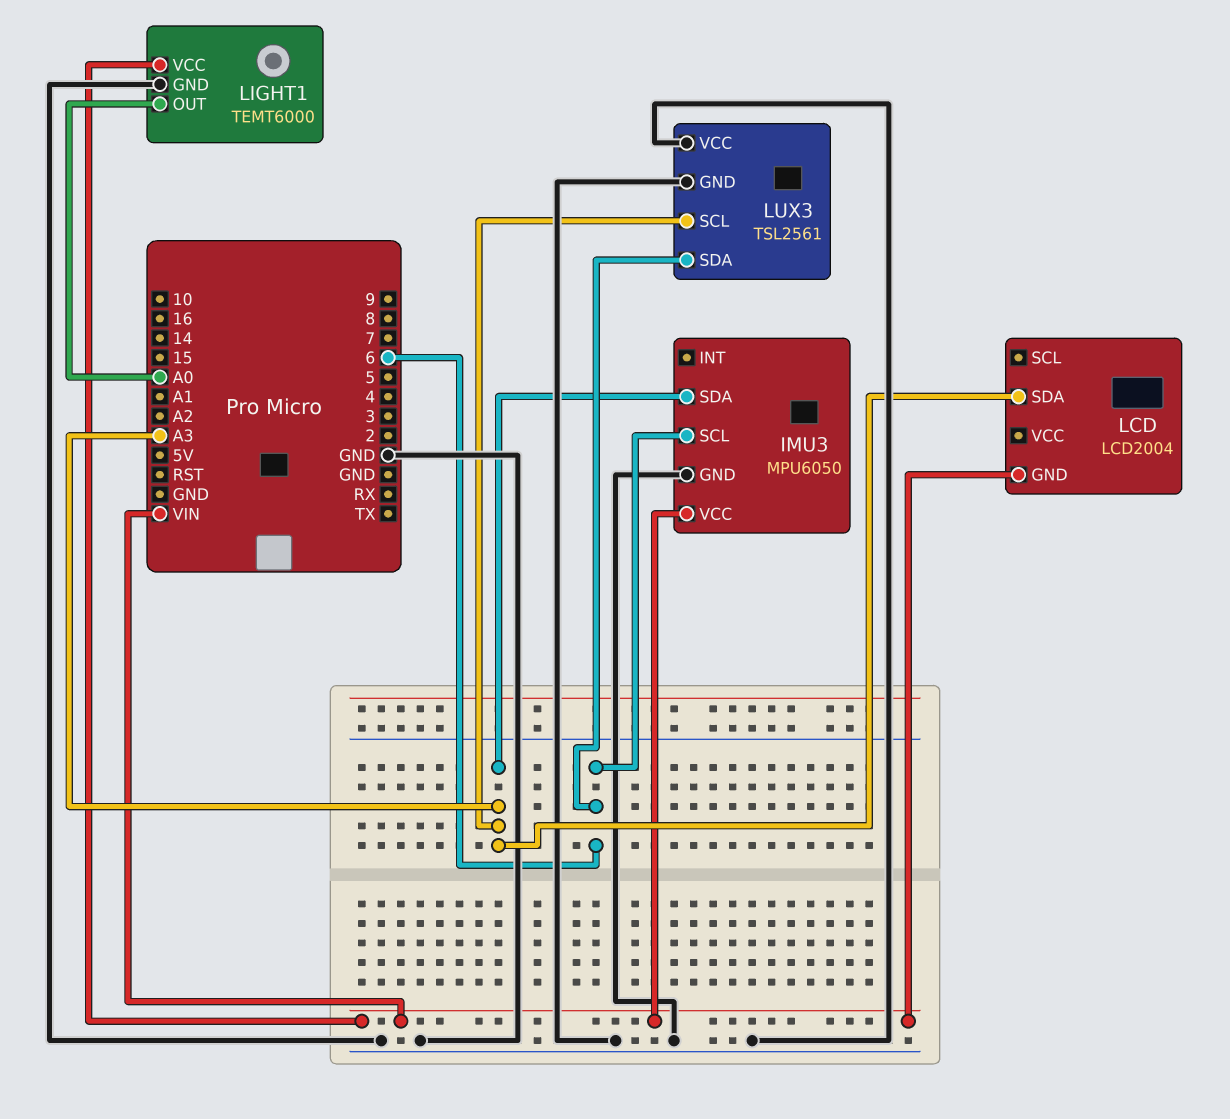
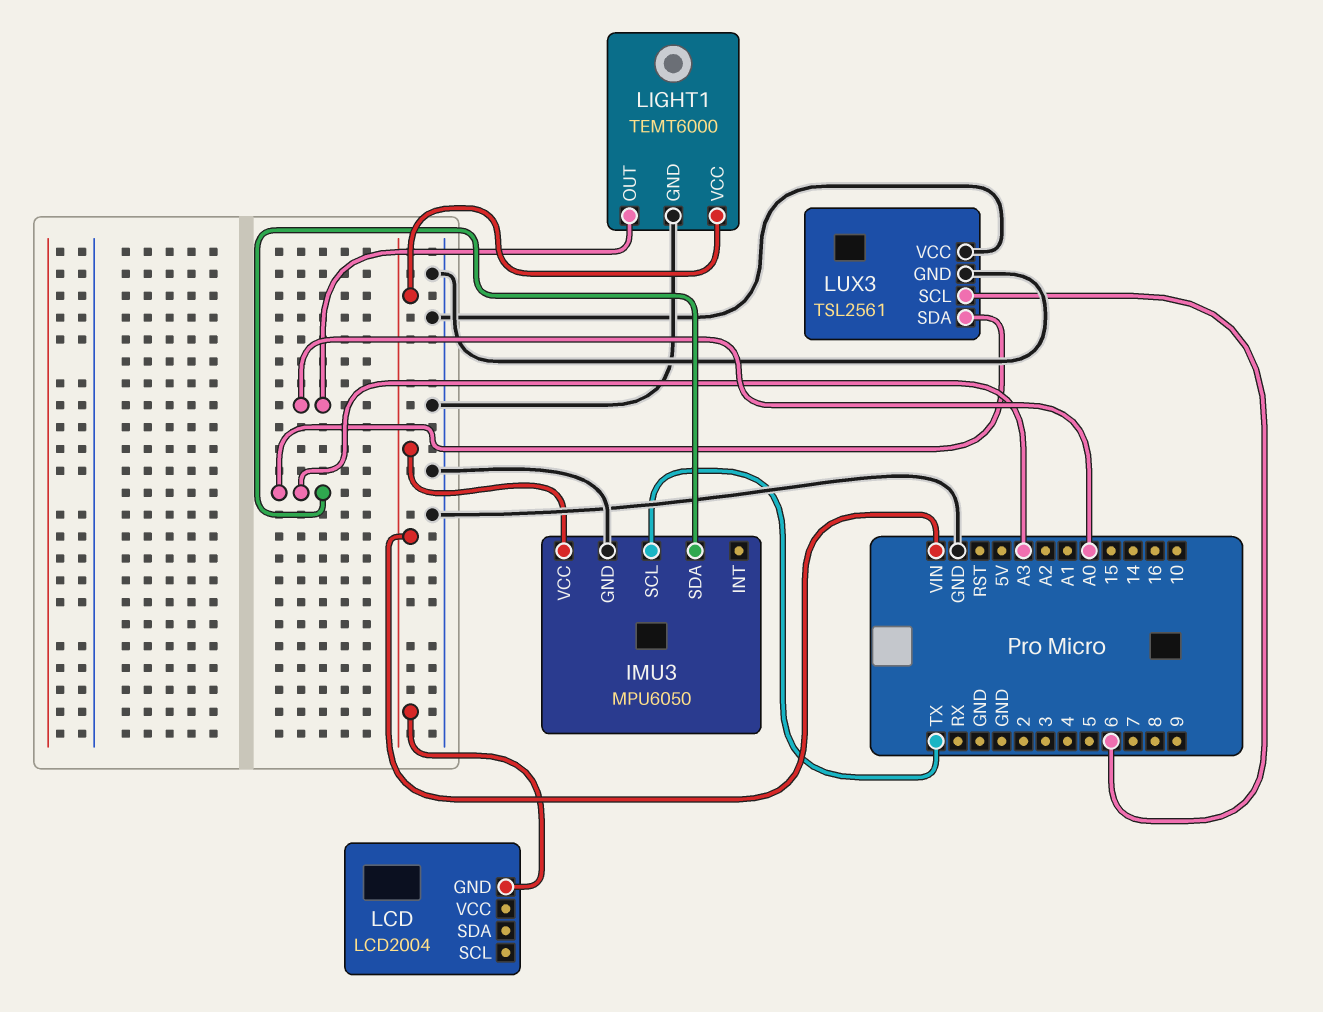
IMU3 pin SCL: 6 -> TX
LCD pin SDA: A3 -> none
LUX3 pin SCL: A3 -> 6
LUX3 pin SDA: 6 -> A3

